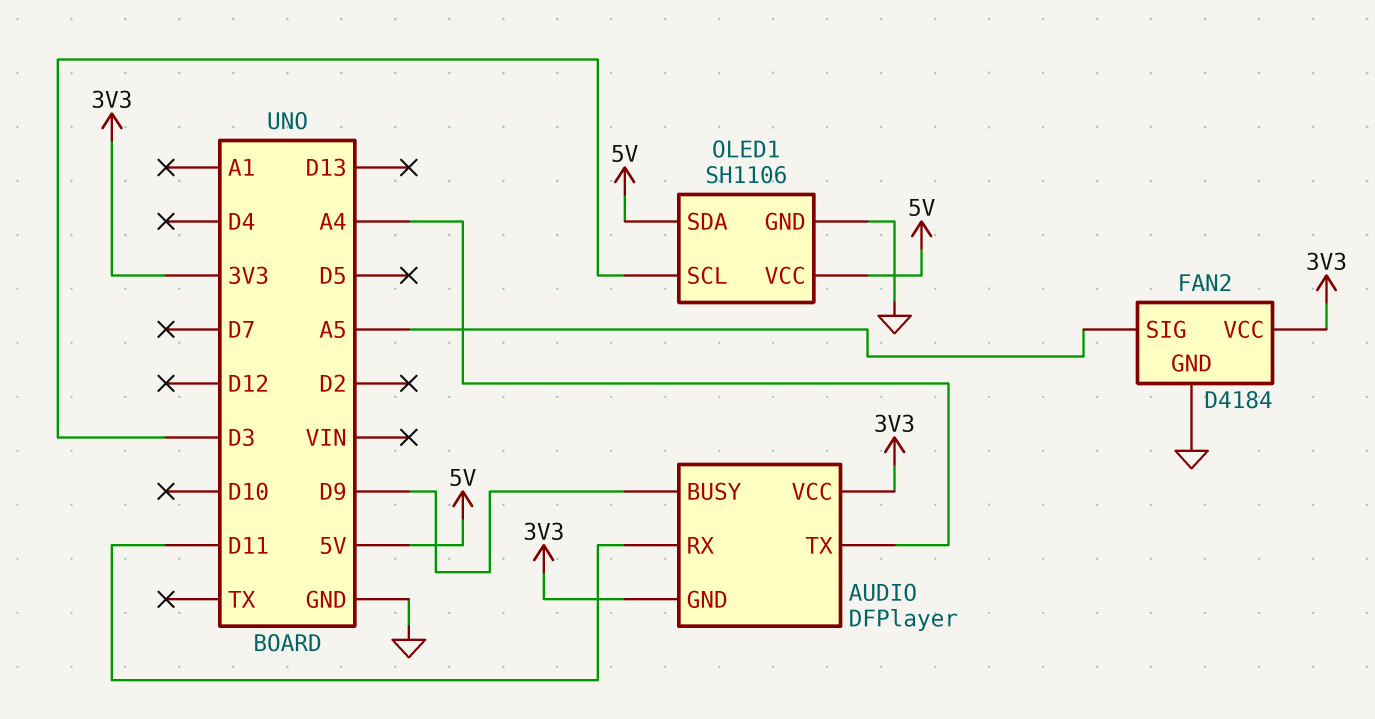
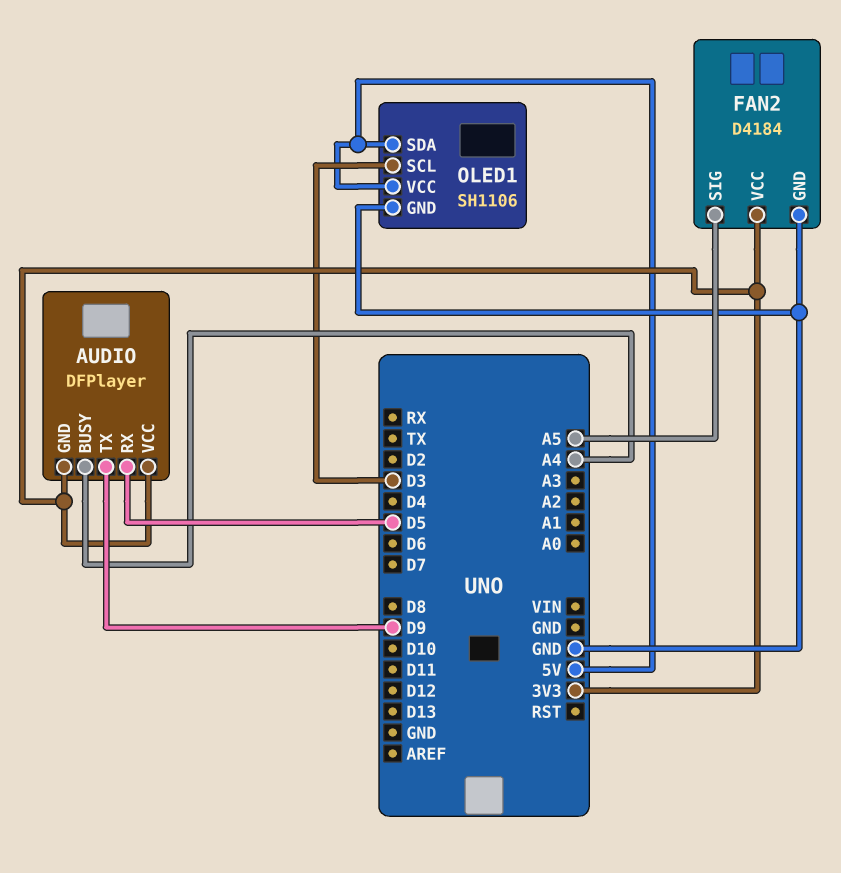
AUDIO pin BUSY: D9 -> A4
AUDIO pin RX: D11 -> D5
AUDIO pin TX: A4 -> D9

